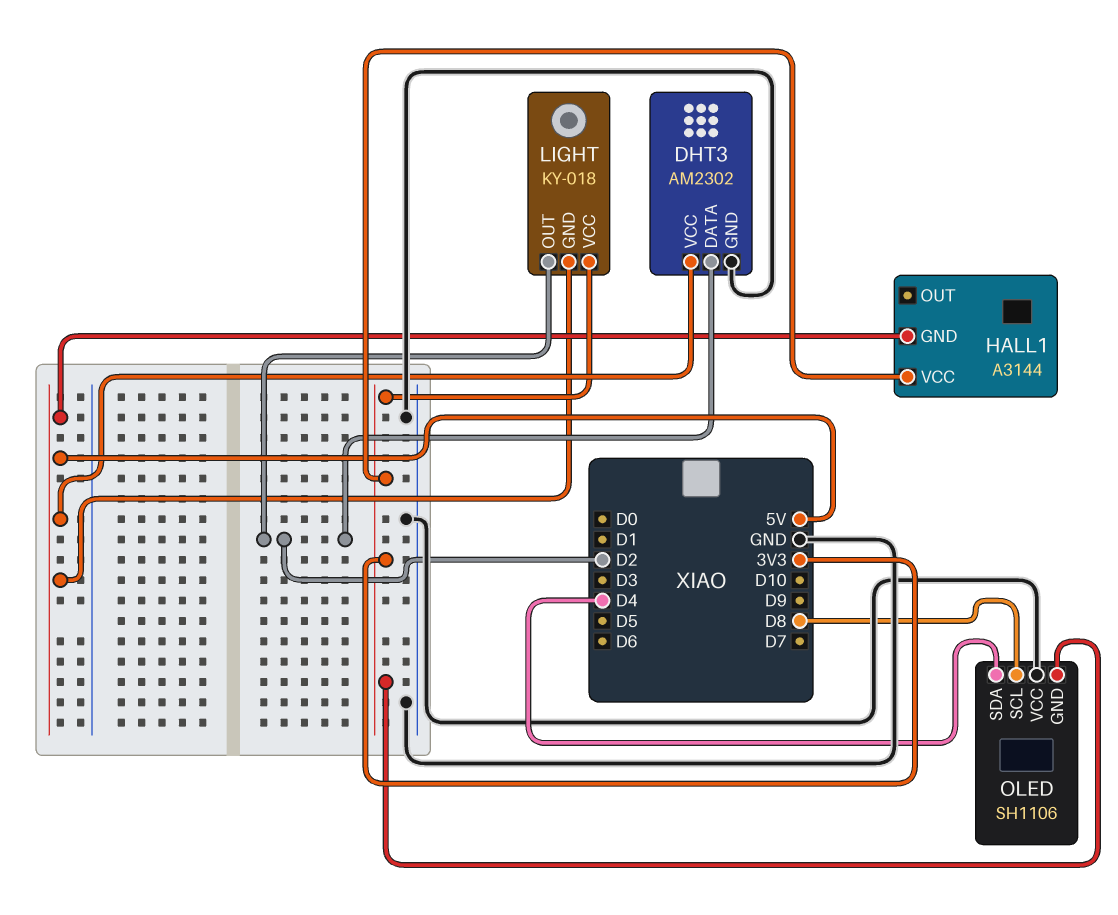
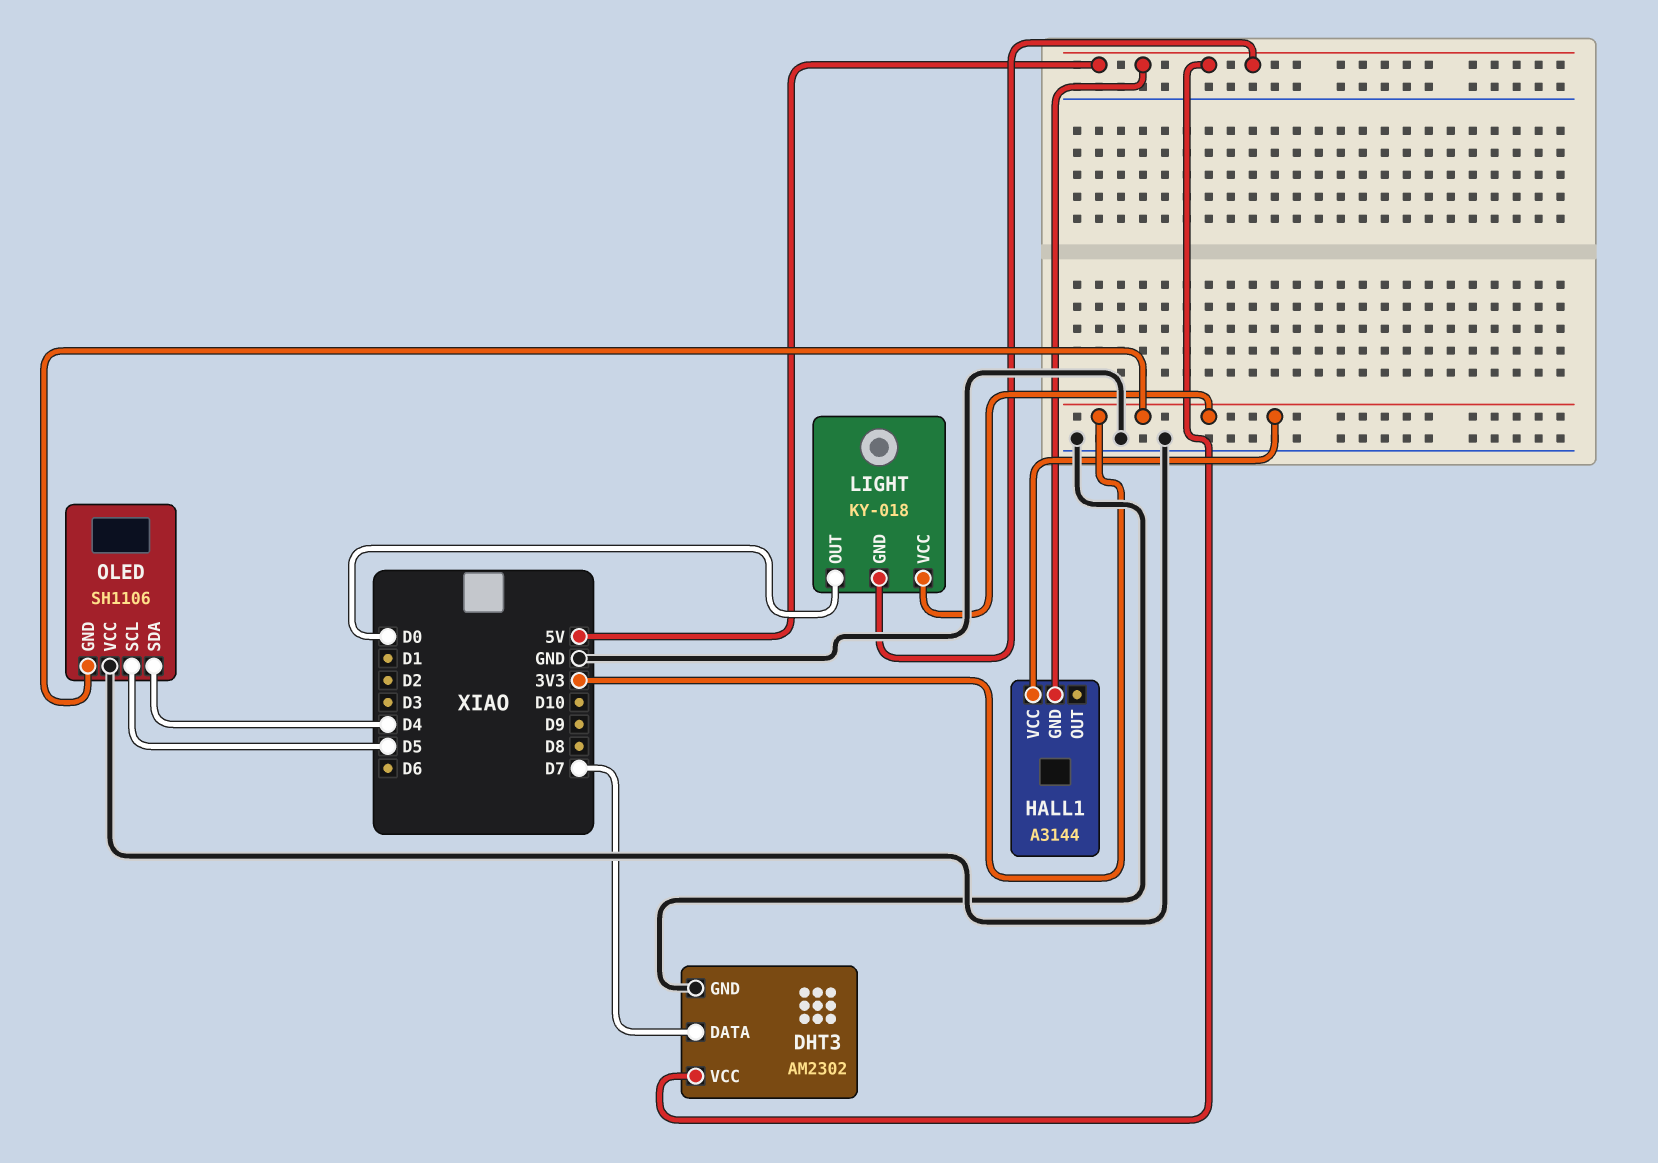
DHT3 pin DATA: D2 -> D7
LIGHT pin OUT: D2 -> D0
OLED pin SCL: D8 -> D5

